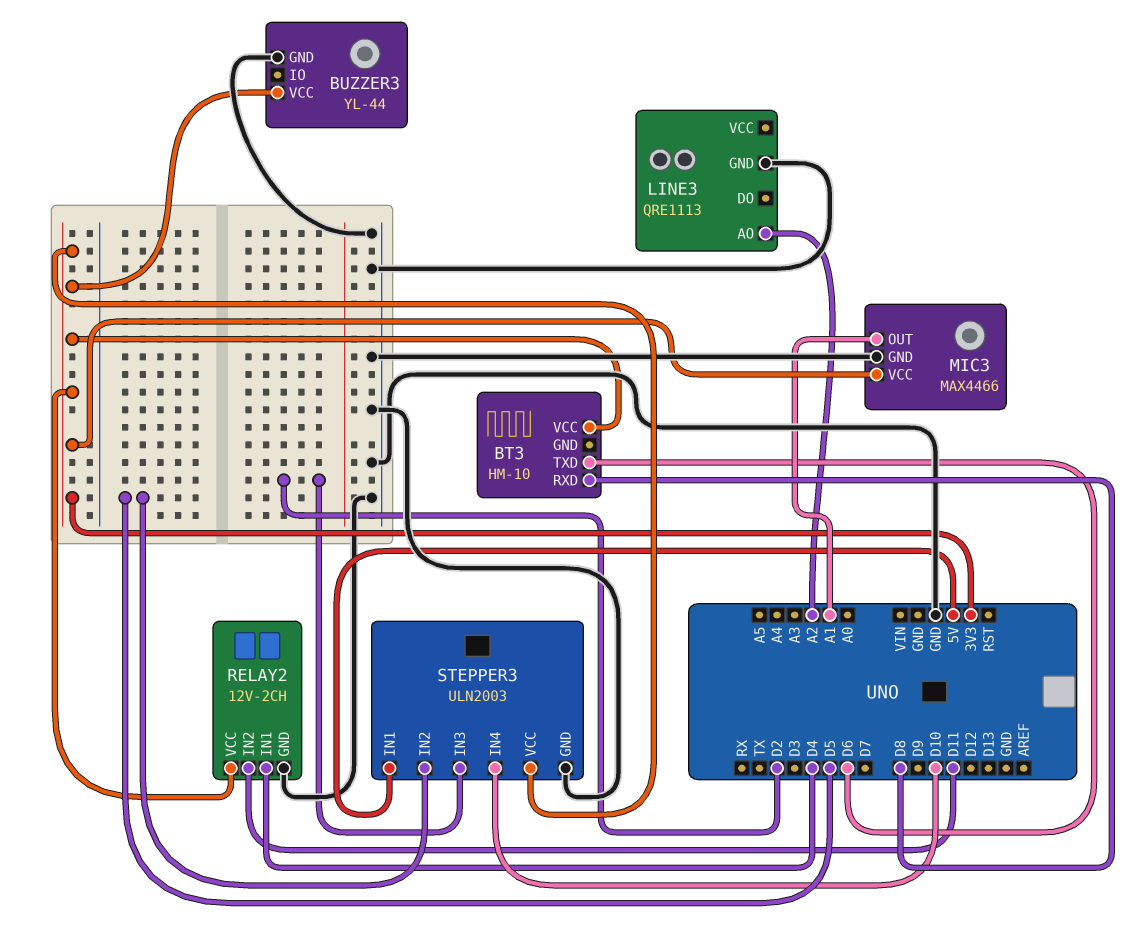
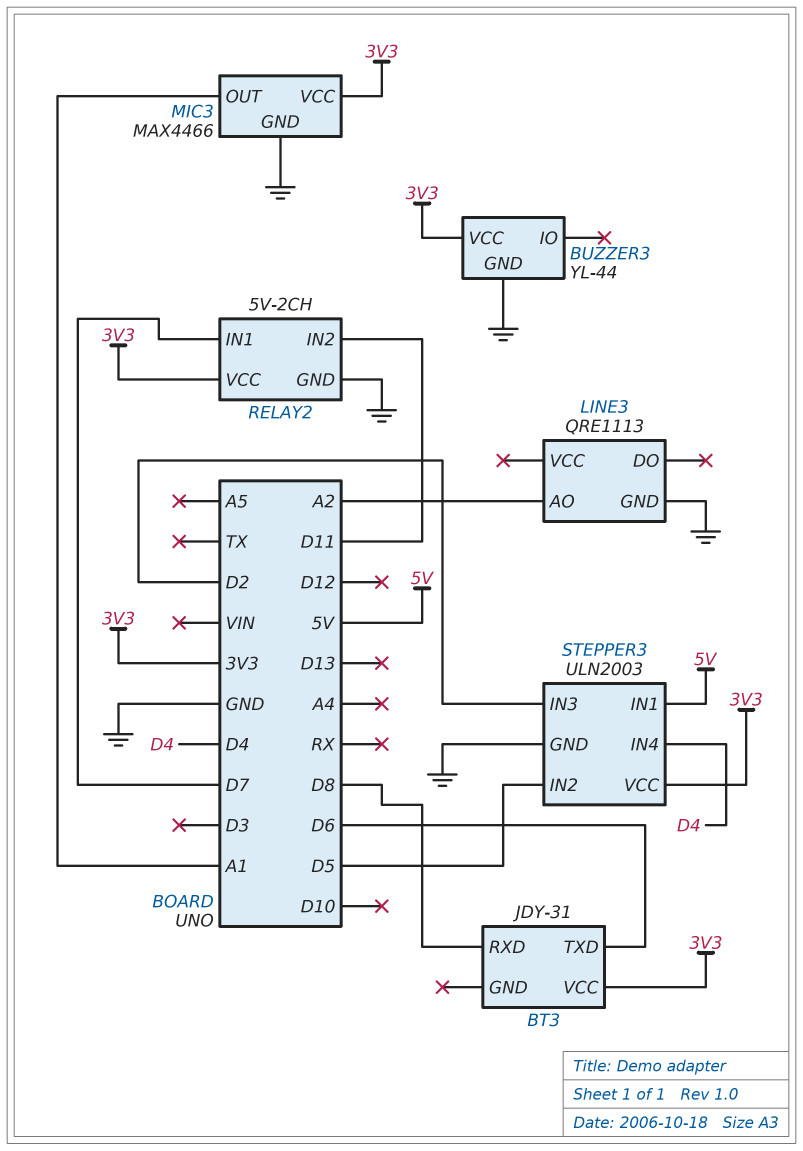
BT3: HM-10 -> JDY-31
RELAY2: 12V-2CH -> 5V-2CH
RELAY2 pin IN1: D4 -> D7
STEPPER3 pin IN4: D10 -> D4

